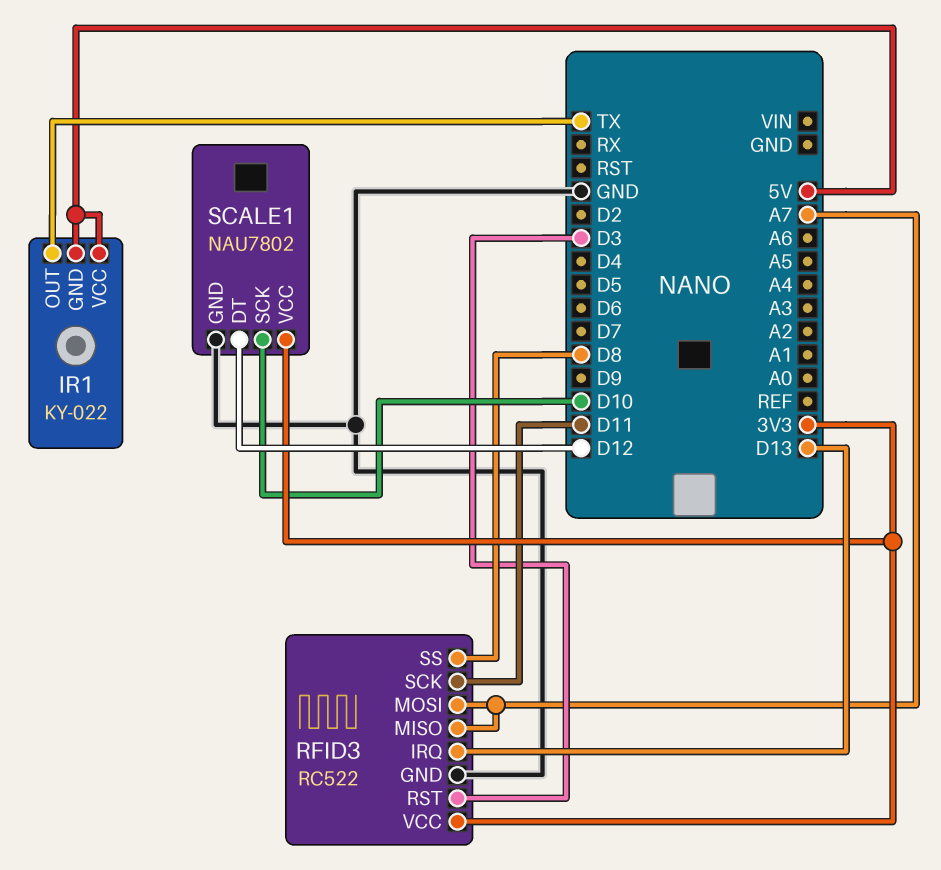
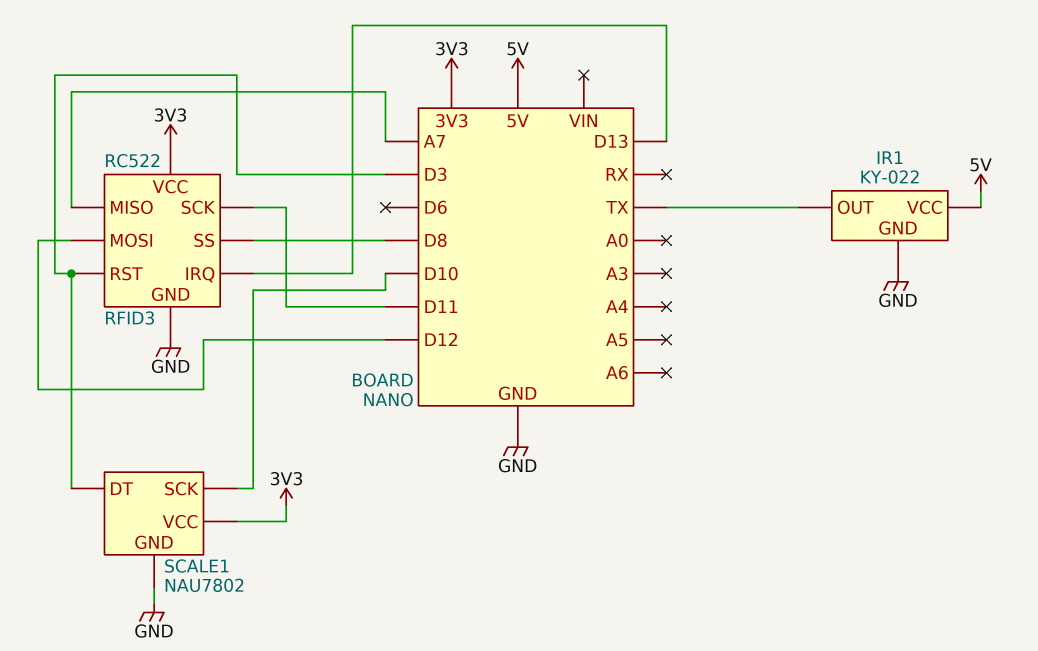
IR1 pin GND: 5V -> GND
RFID3 pin MOSI: A7 -> D12
SCALE1 pin DT: D12 -> D3

